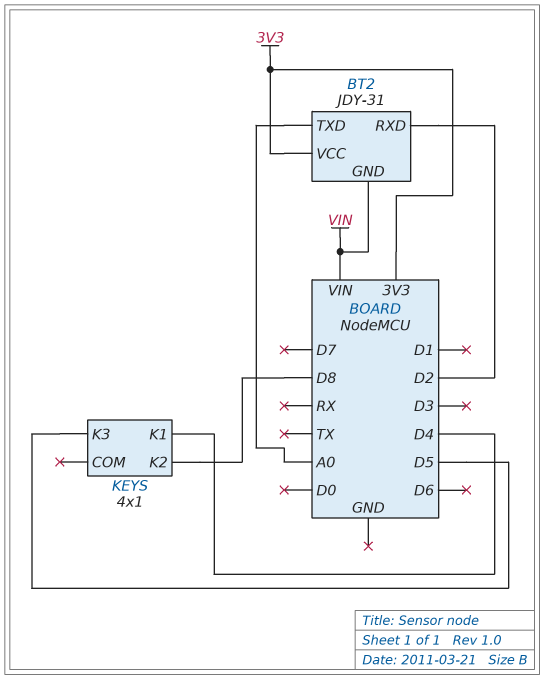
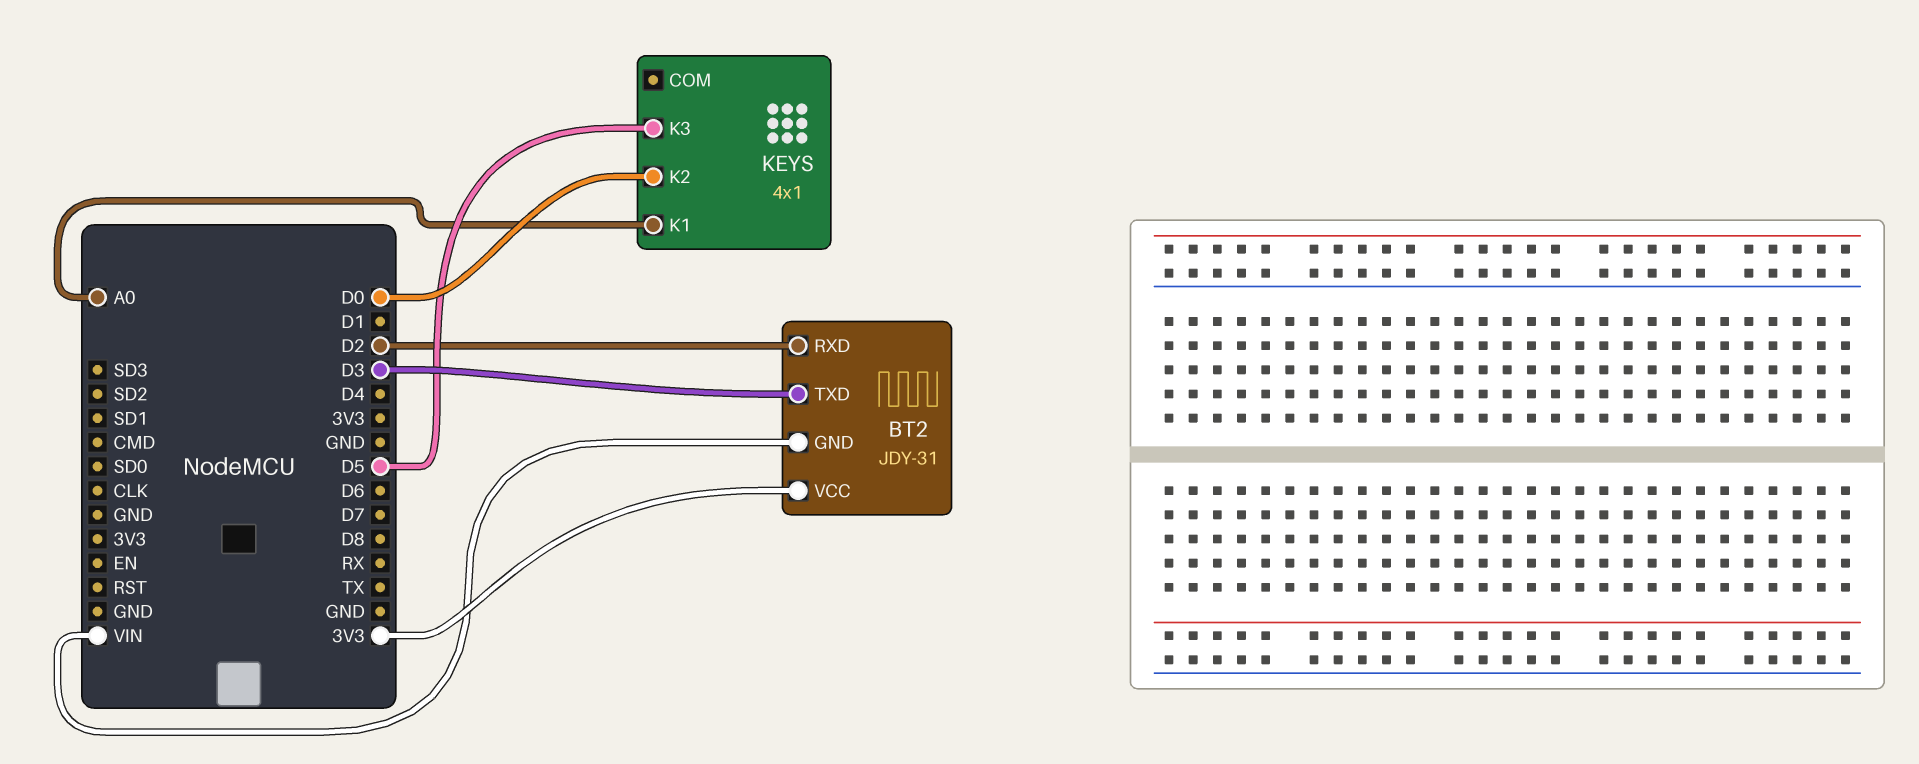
BT2 pin TXD: A0 -> D3
KEYS pin K1: D4 -> A0
KEYS pin K2: D8 -> D0

